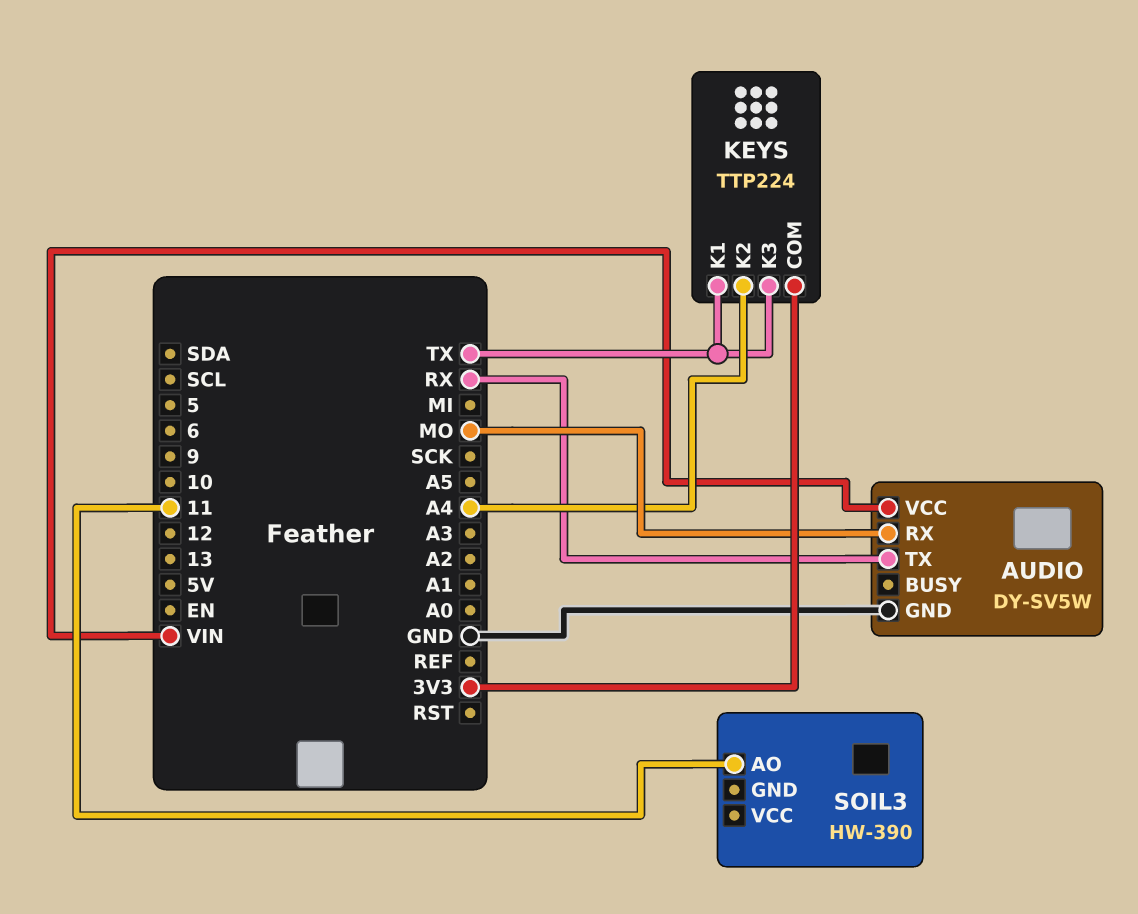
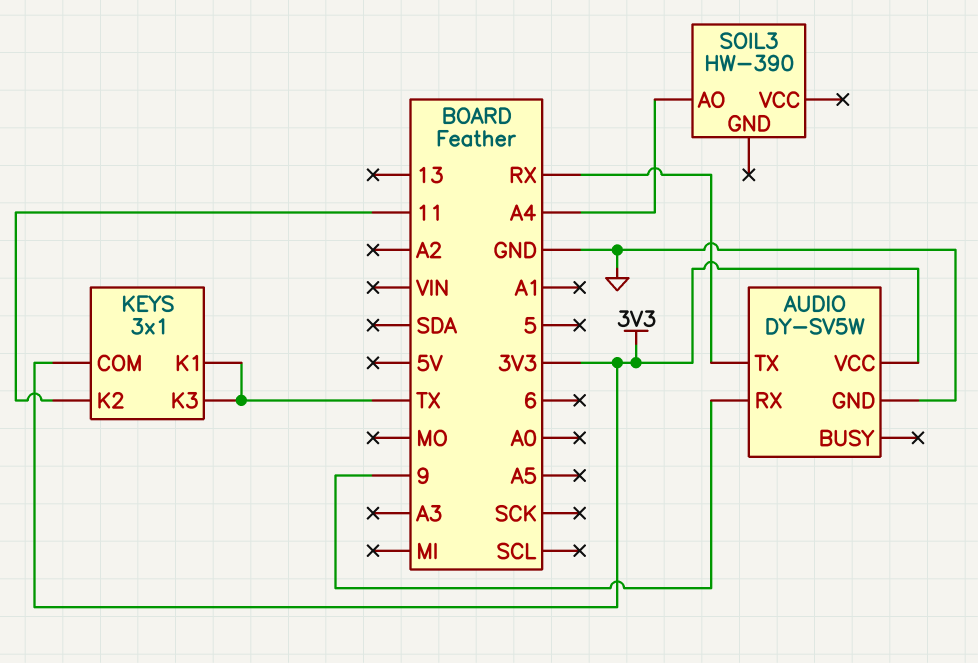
AUDIO pin RX: MO -> 9
AUDIO pin VCC: VIN -> 3V3
KEYS: TTP224 -> 3x1
KEYS pin K2: A4 -> 11
SOIL3 pin AO: 11 -> A4

